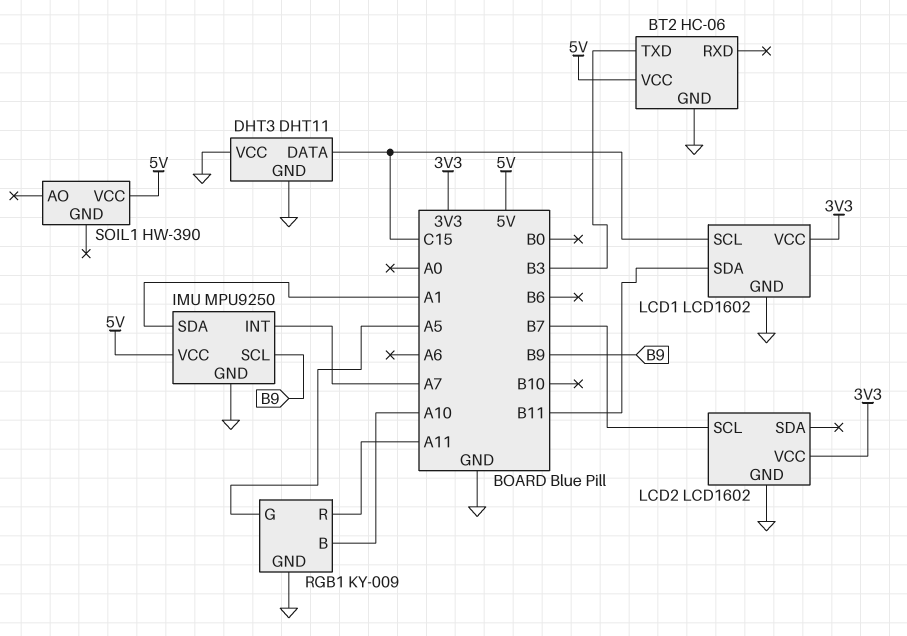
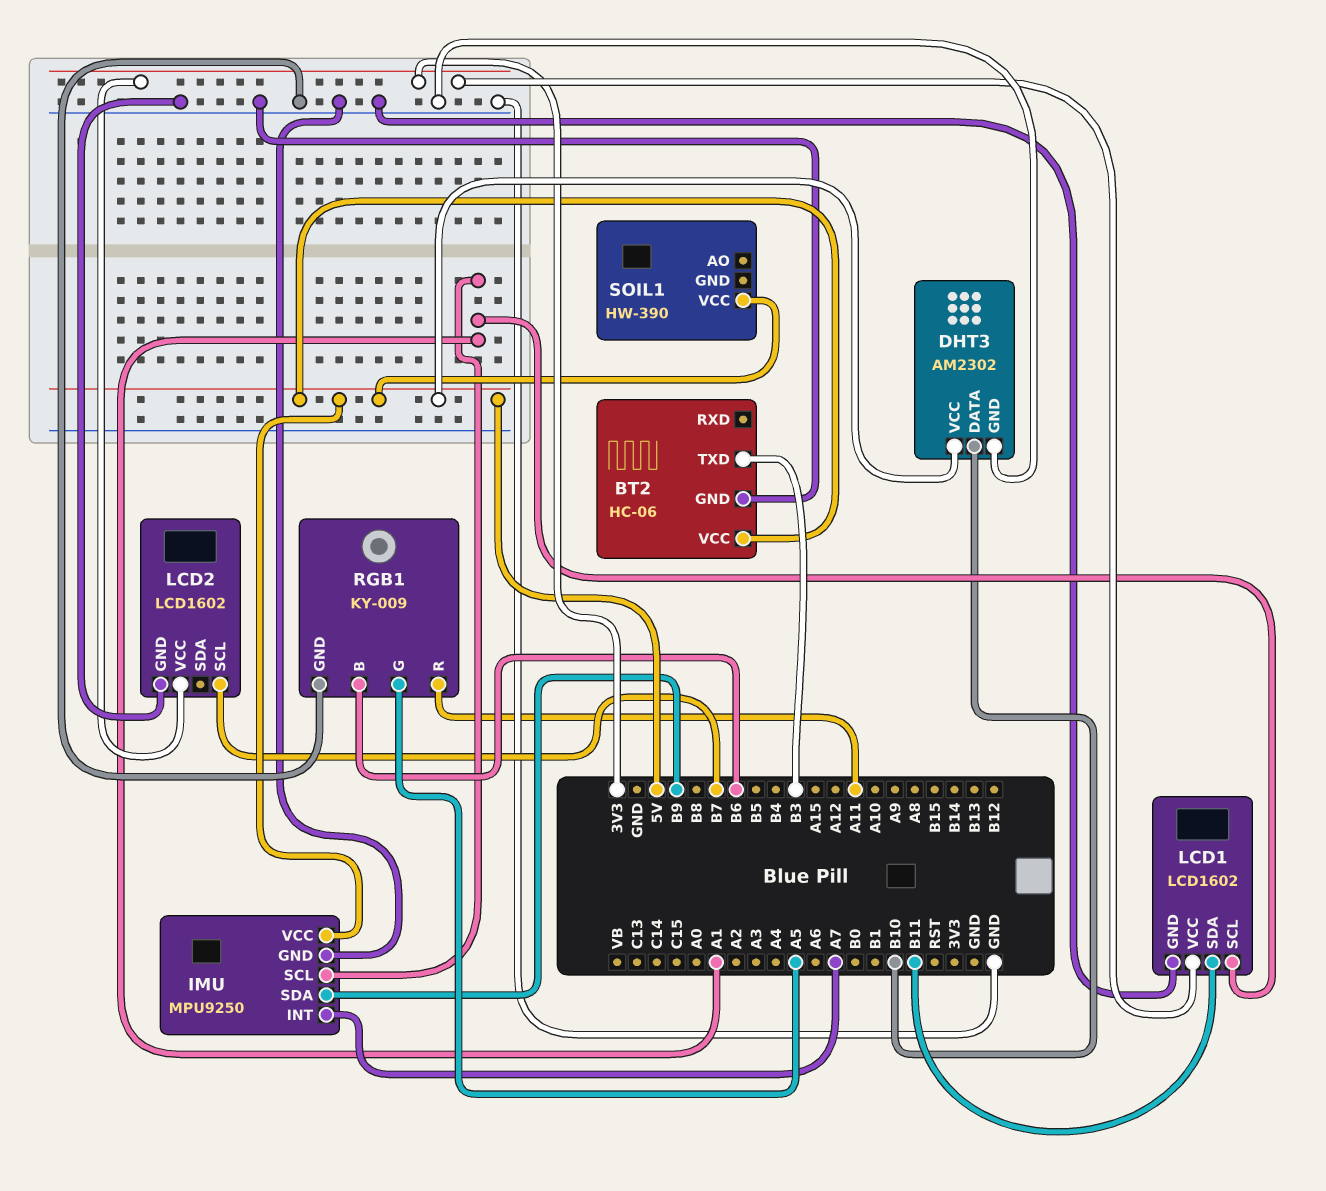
DHT3: DHT11 -> AM2302
DHT3 pin DATA: C15 -> B10
DHT3 pin VCC: GND -> 5V
IMU pin SCL: B9 -> A1
IMU pin SDA: A1 -> B9
LCD1 pin SCL: C15 -> A1
RGB1 pin B: A10 -> B6

